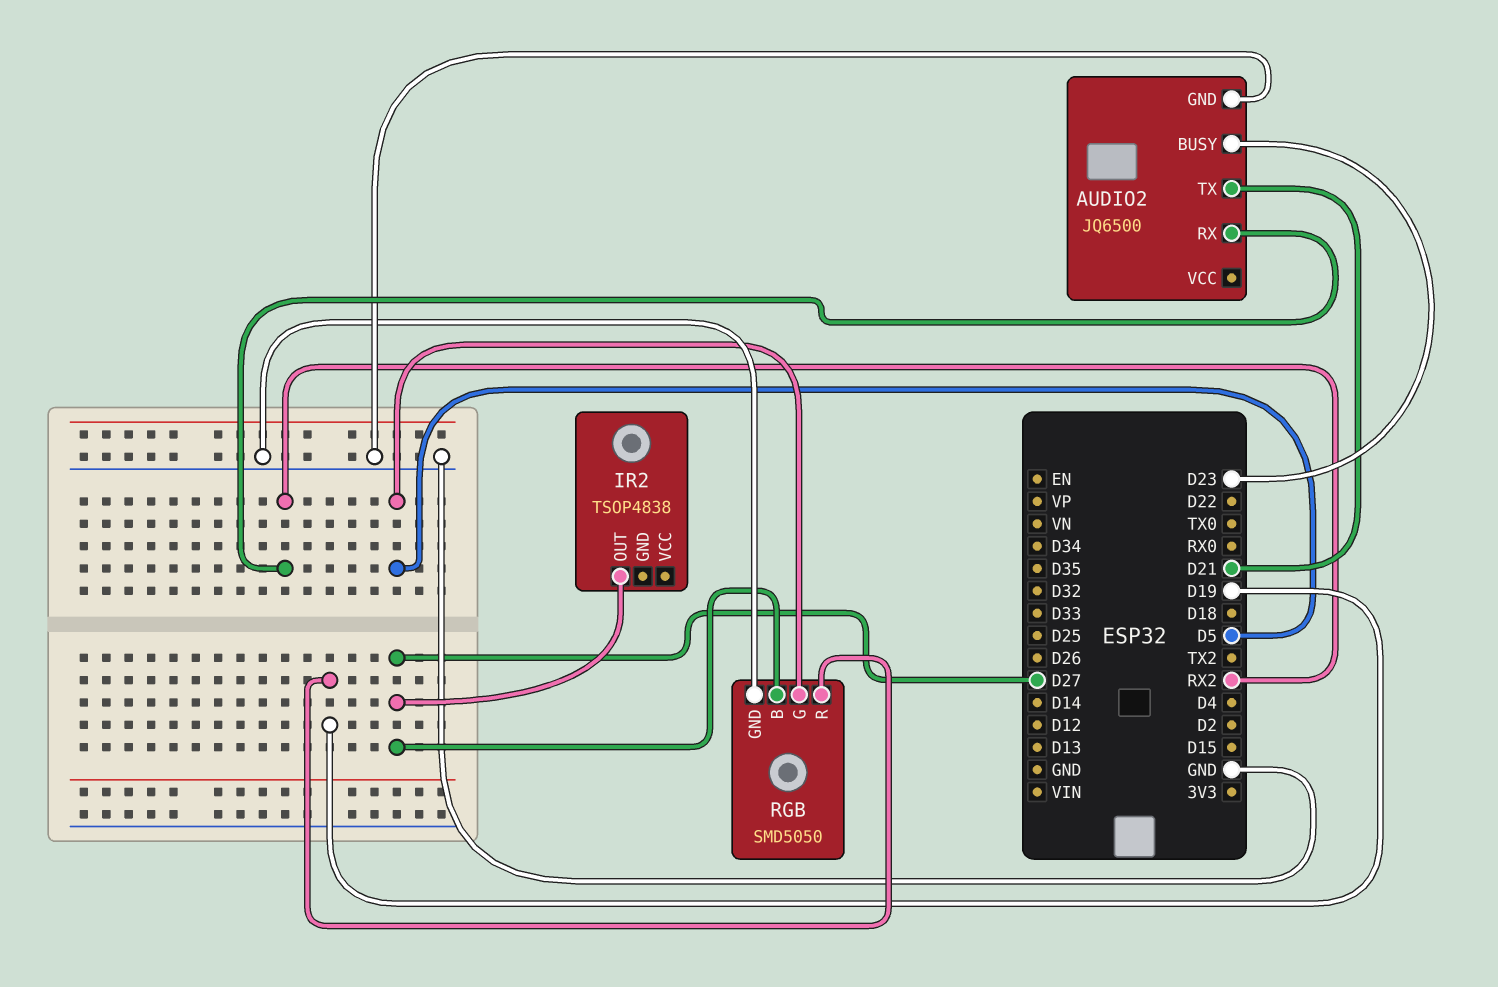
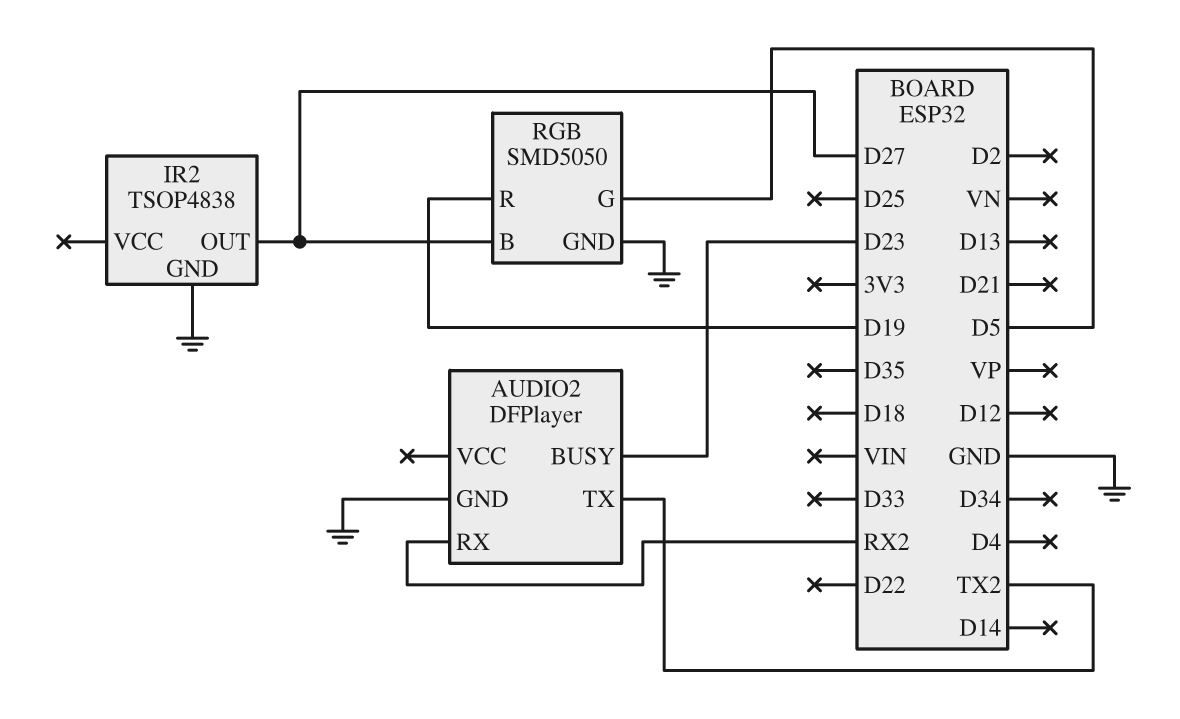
AUDIO2: JQ6500 -> DFPlayer
AUDIO2 pin TX: D21 -> TX2
IR2 pin GND: none -> GND

